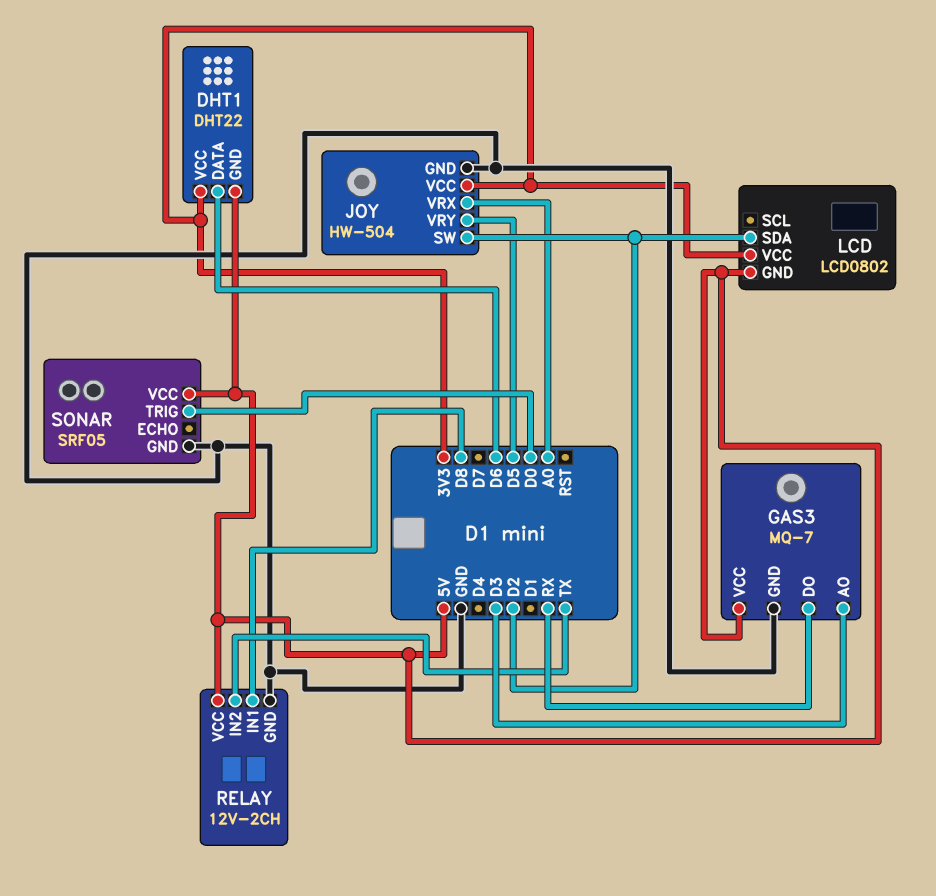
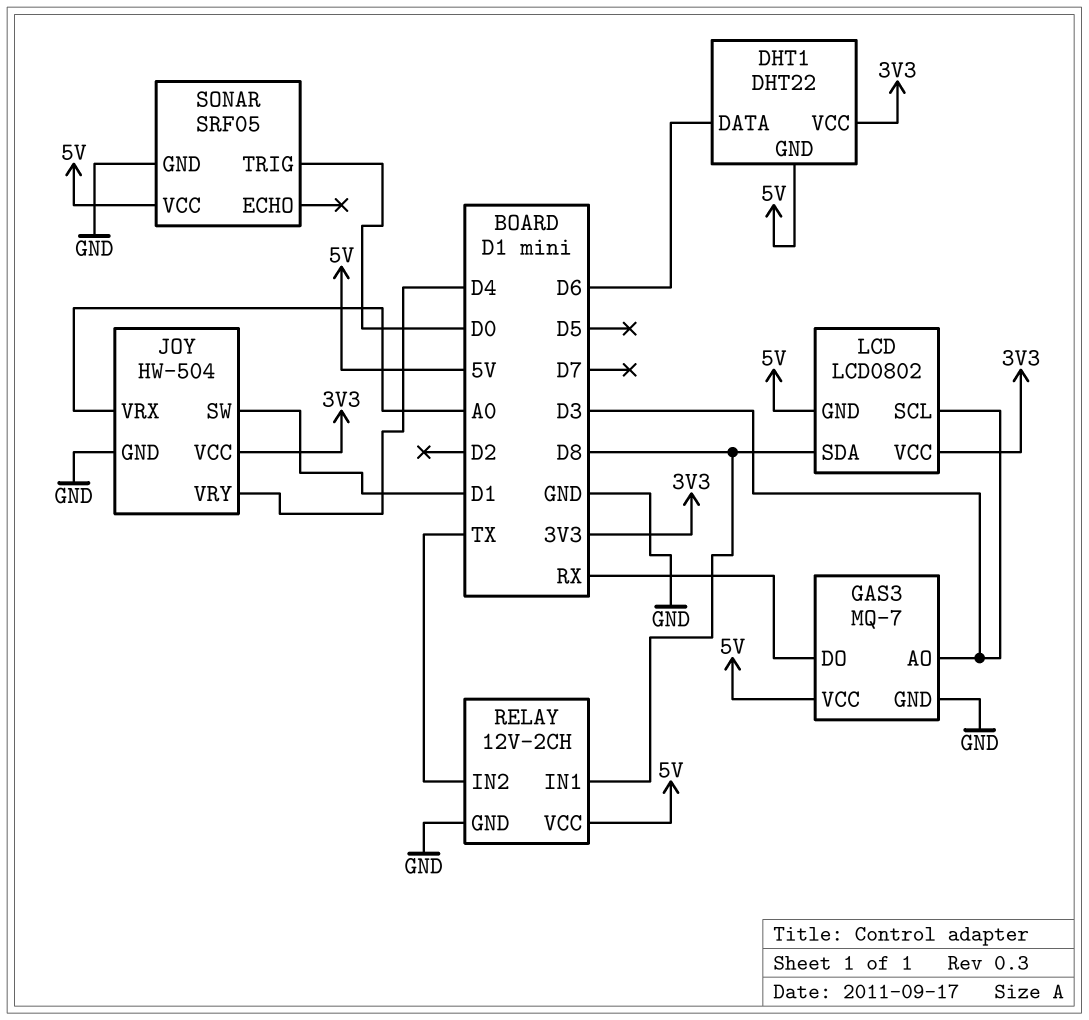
JOY pin SW: D2 -> D1
JOY pin VRY: D5 -> D4
LCD pin SCL: none -> D3
LCD pin SDA: D2 -> D8

